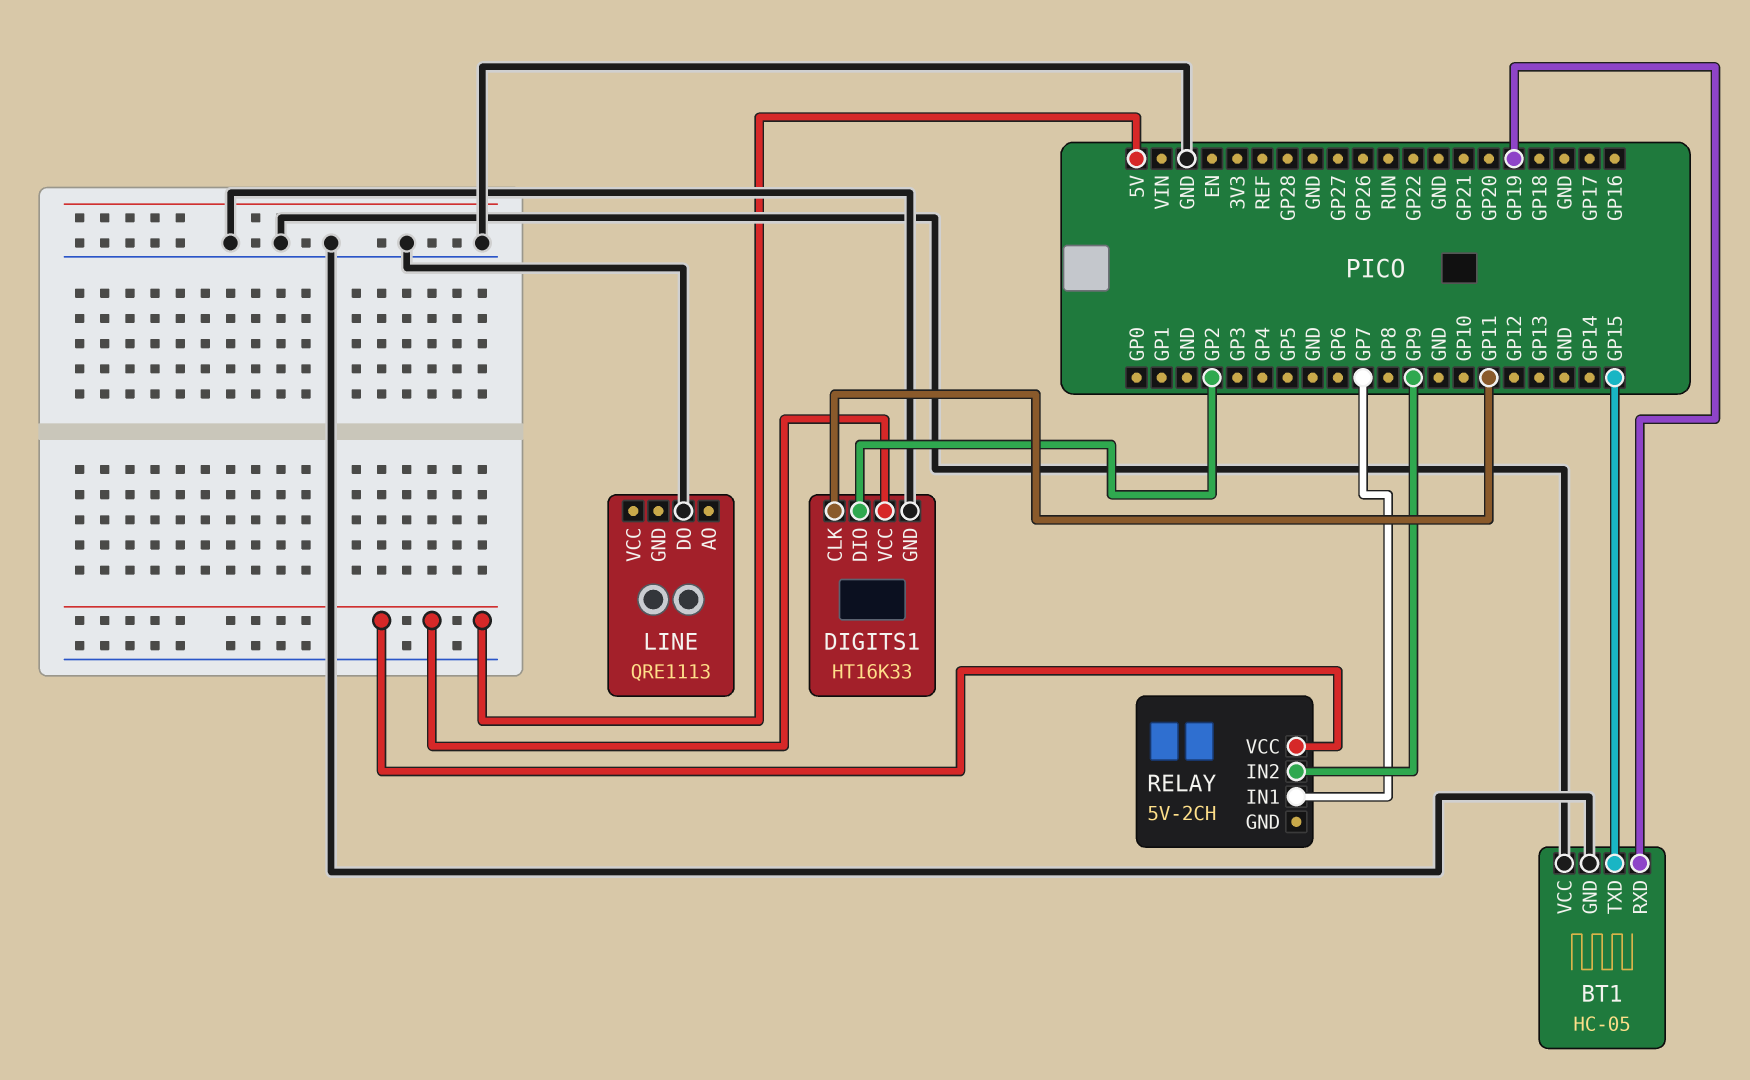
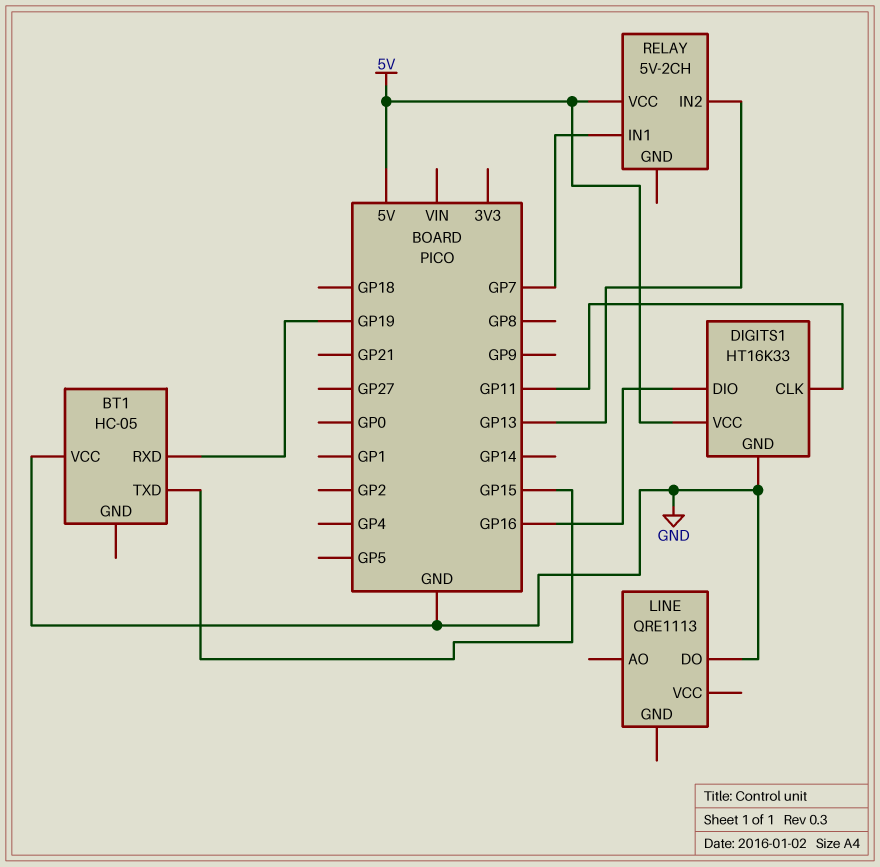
BT1 pin GND: GND -> none
DIGITS1 pin DIO: GP2 -> GP16
RELAY pin IN2: GP9 -> GP13

